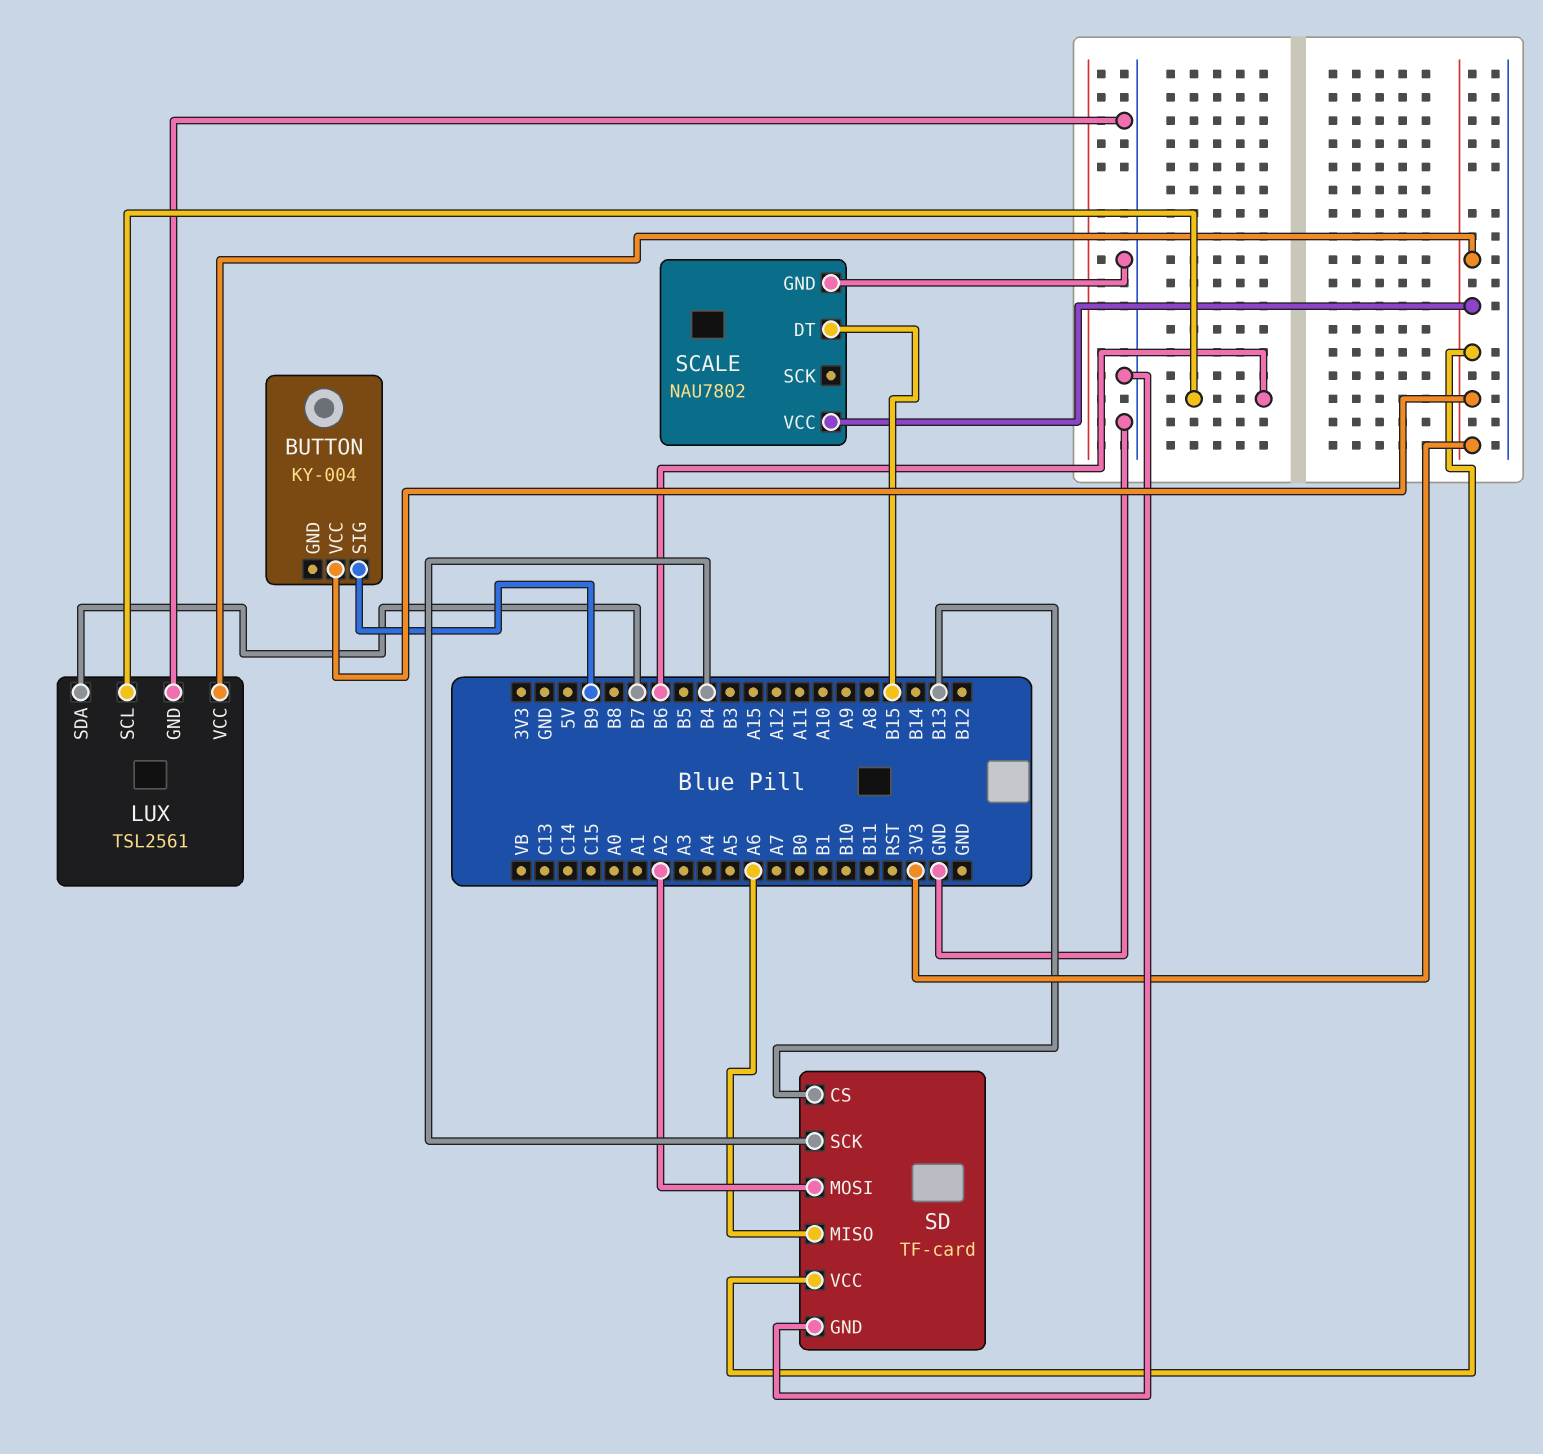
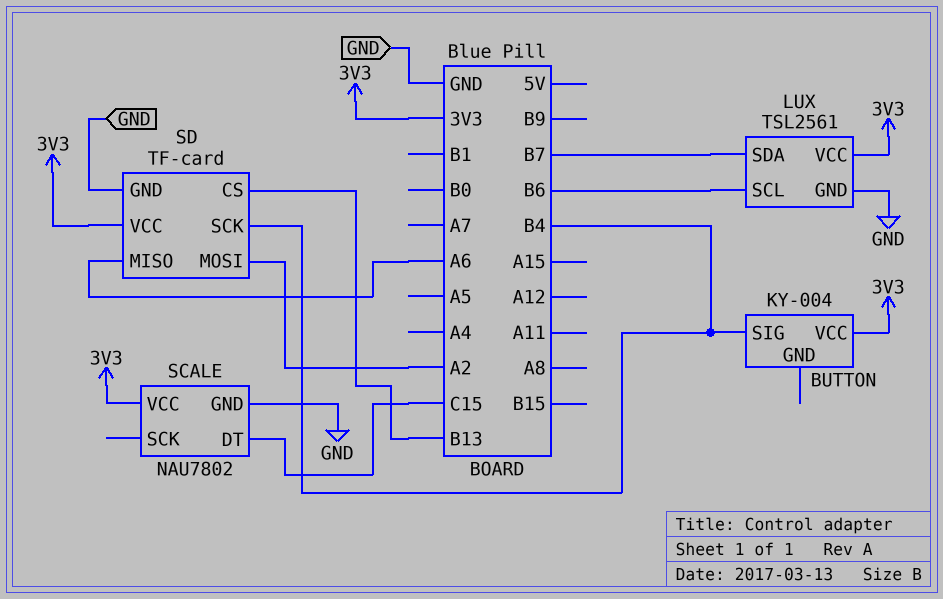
BUTTON pin SIG: B9 -> B4
SCALE pin DT: B15 -> C15

